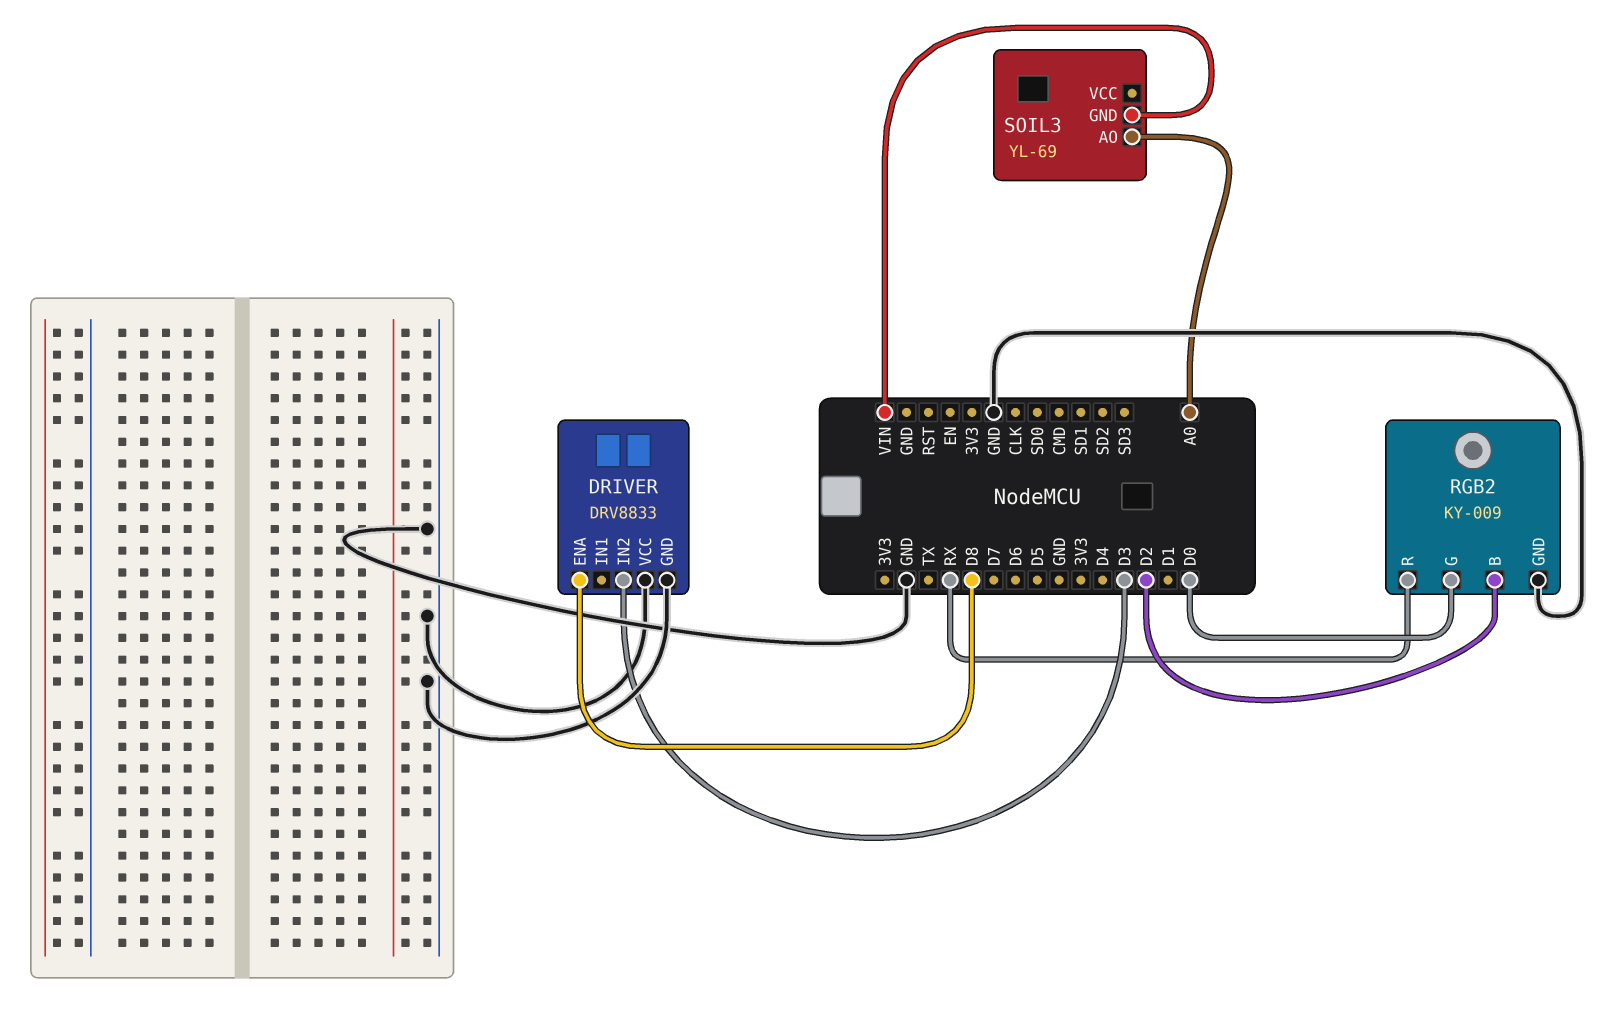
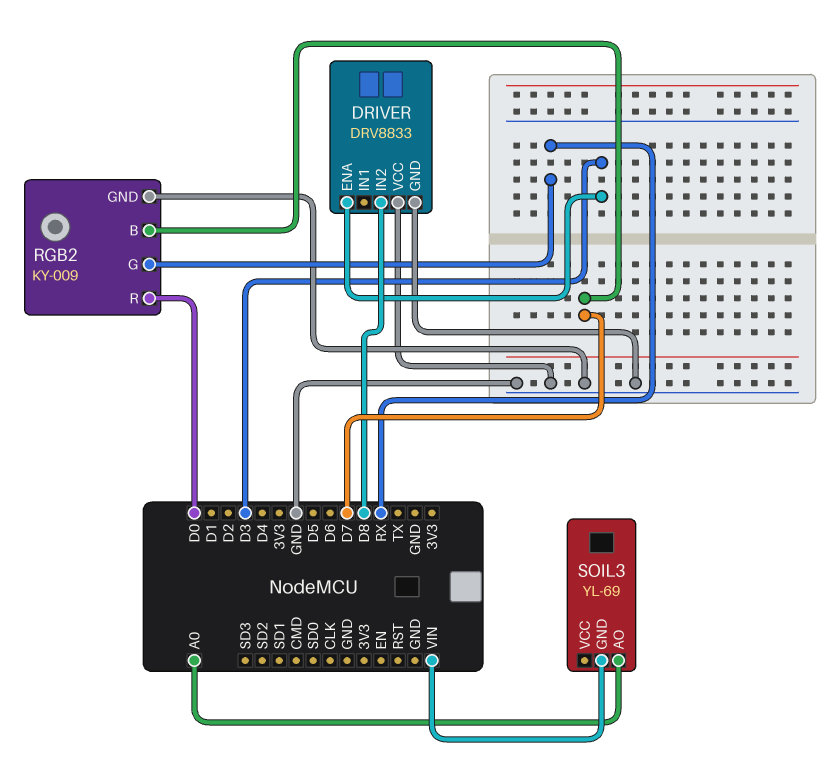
DRIVER pin ENA: D8 -> D3
DRIVER pin IN2: D3 -> D8
RGB2 pin B: D2 -> D7
RGB2 pin G: D0 -> RX
RGB2 pin R: RX -> D0

